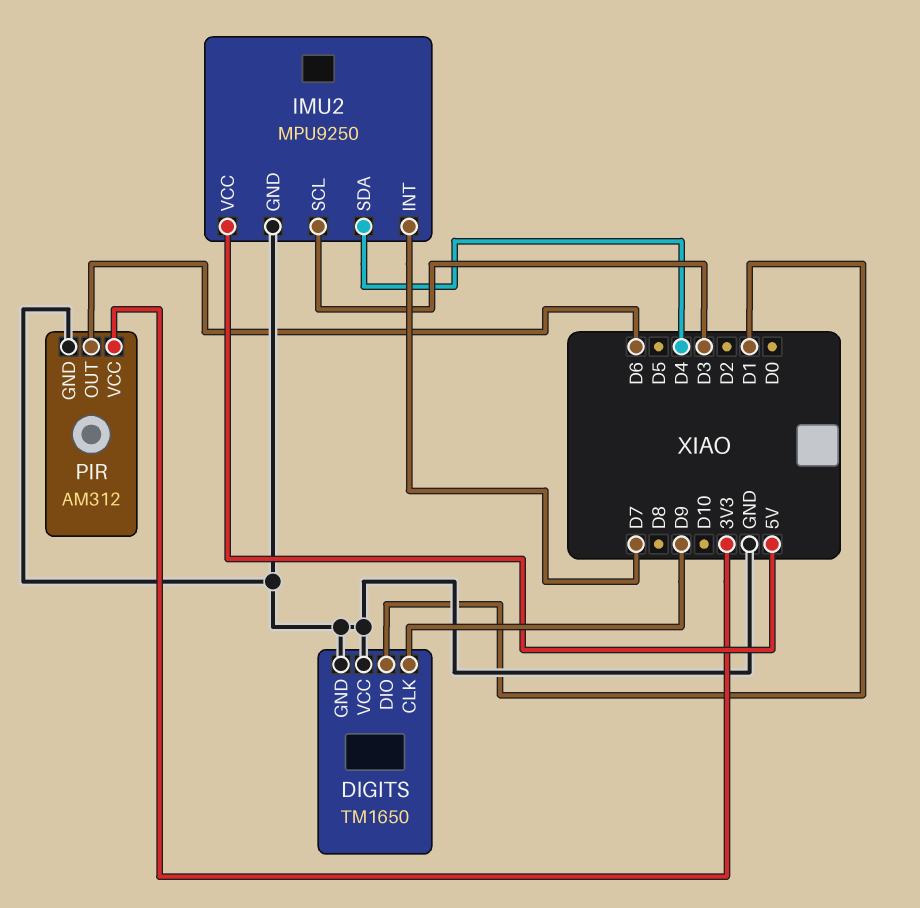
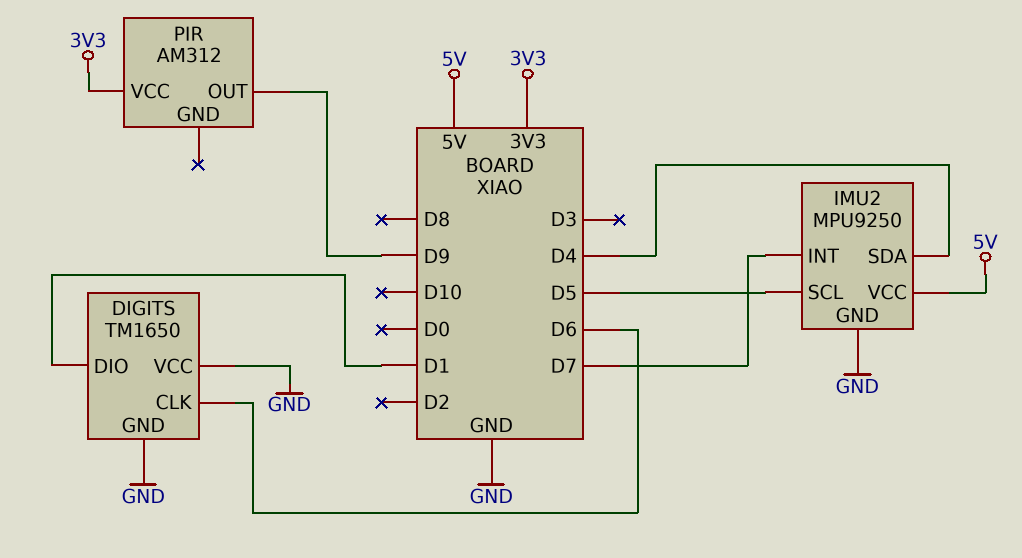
DIGITS pin CLK: D9 -> D6
IMU2 pin SCL: D3 -> D5
PIR pin GND: GND -> none
PIR pin OUT: D6 -> D9

